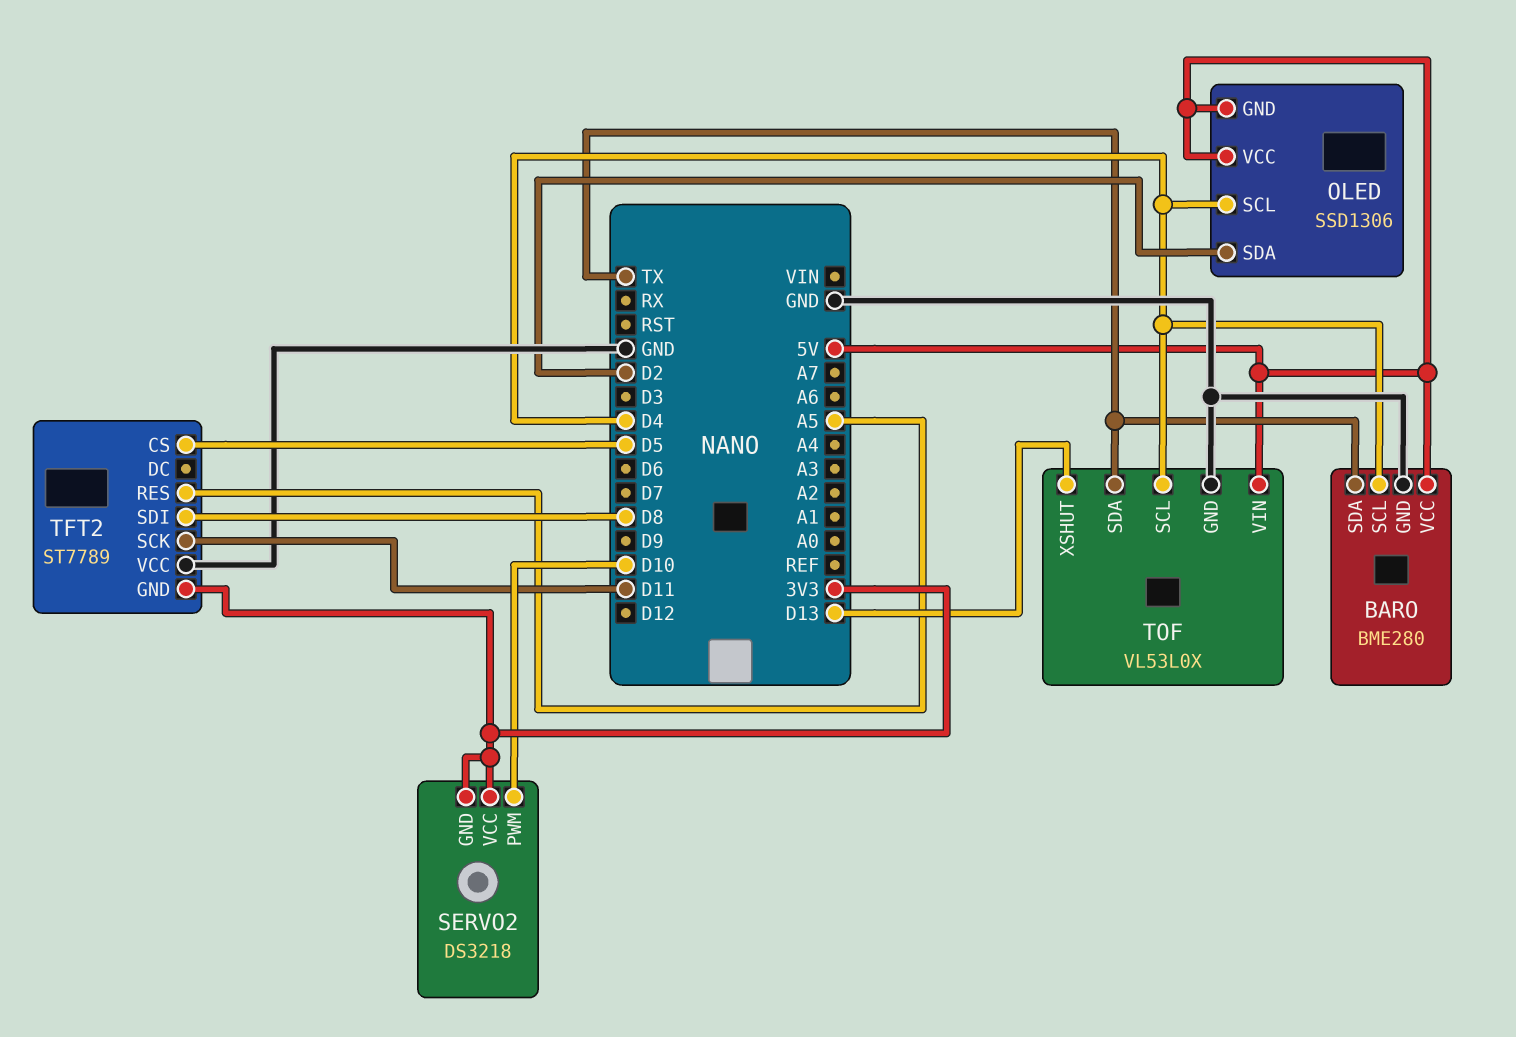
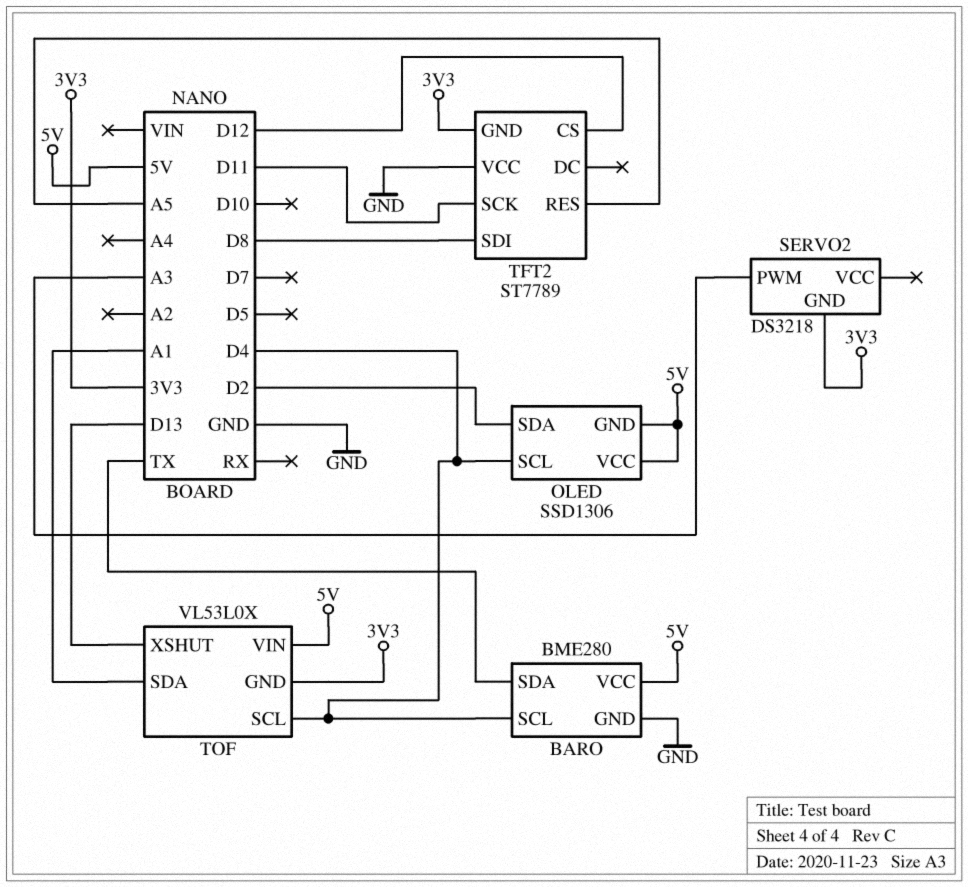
SERVO2 pin PWM: D10 -> A3
SERVO2 pin VCC: 3V3 -> none
TFT2 pin CS: D5 -> D12
TOF pin GND: GND -> 3V3
TOF pin SDA: TX -> A1

